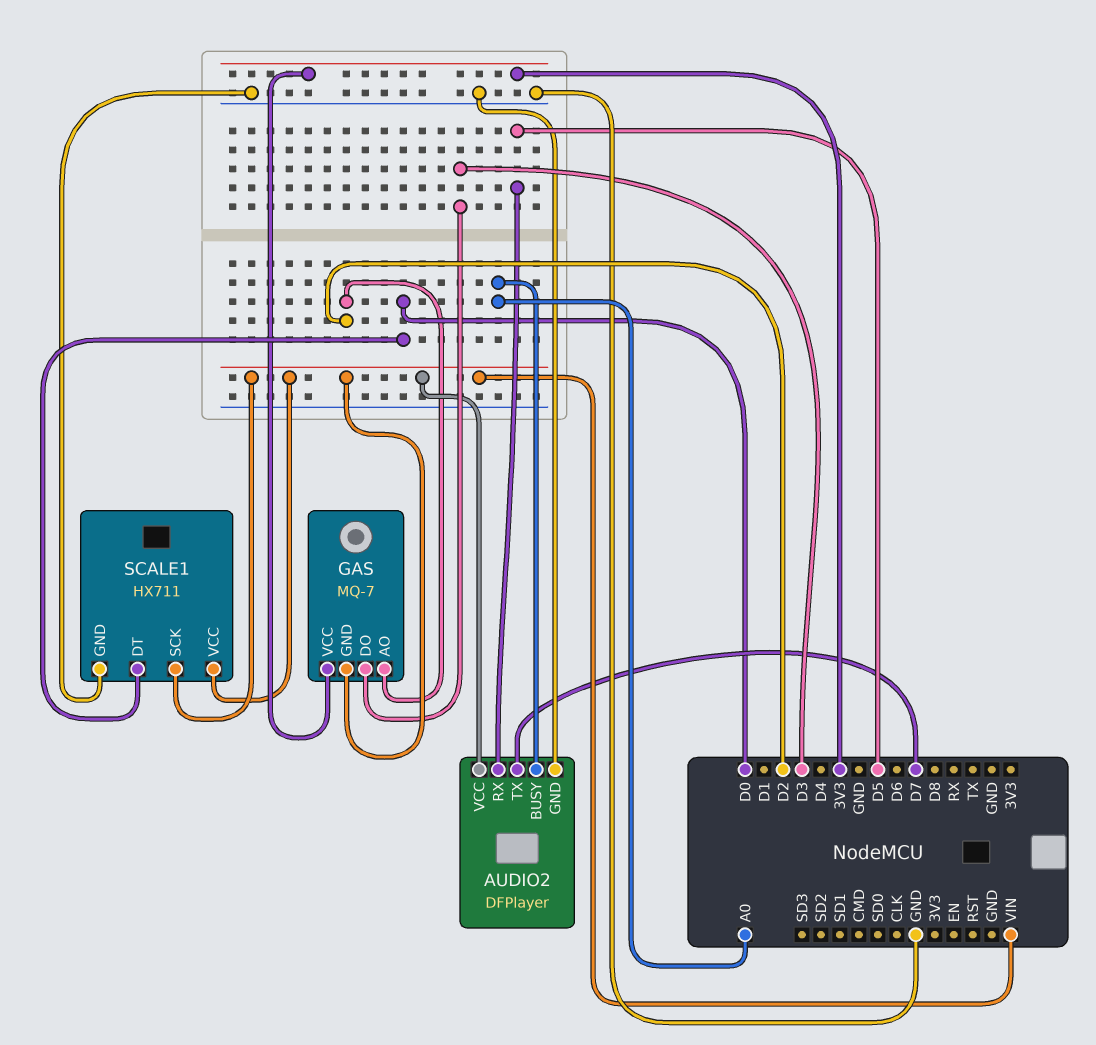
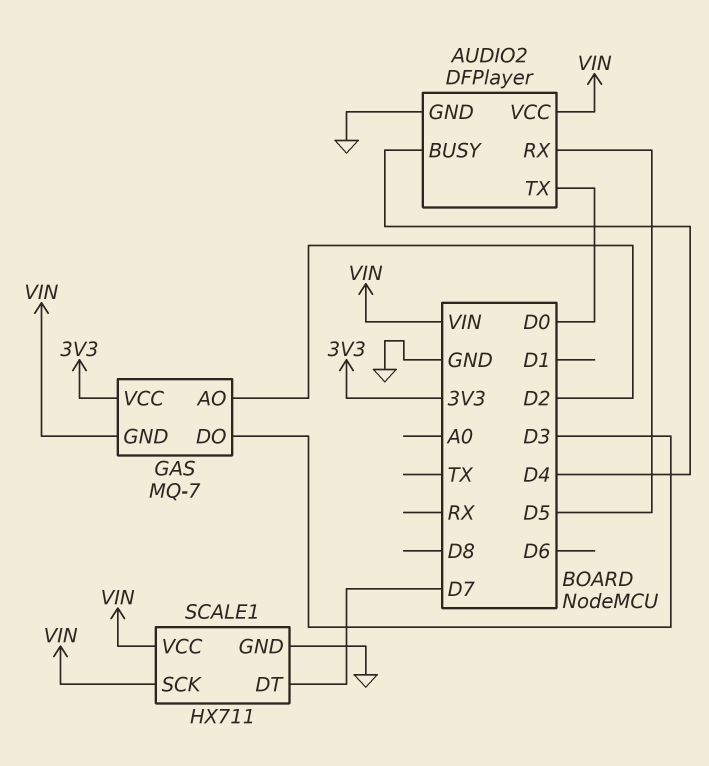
AUDIO2 pin BUSY: A0 -> D4
AUDIO2 pin TX: D7 -> D0
SCALE1 pin DT: D0 -> D7

